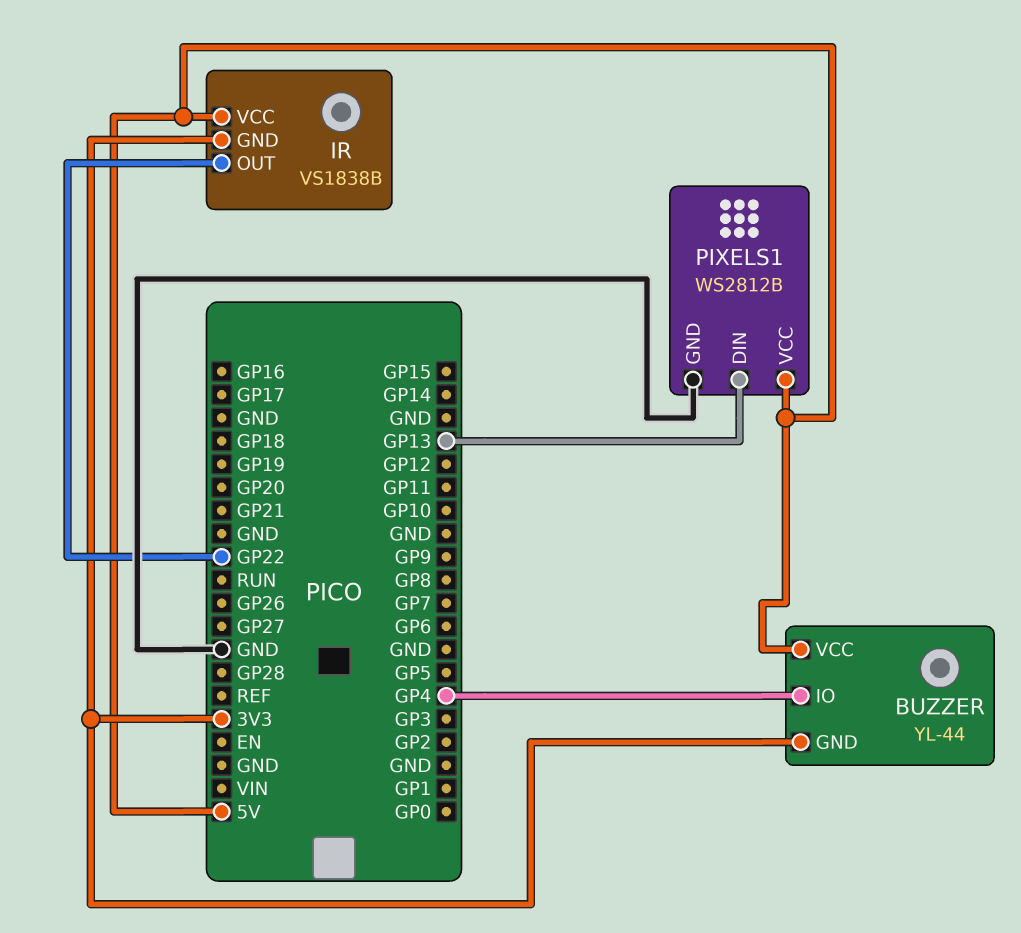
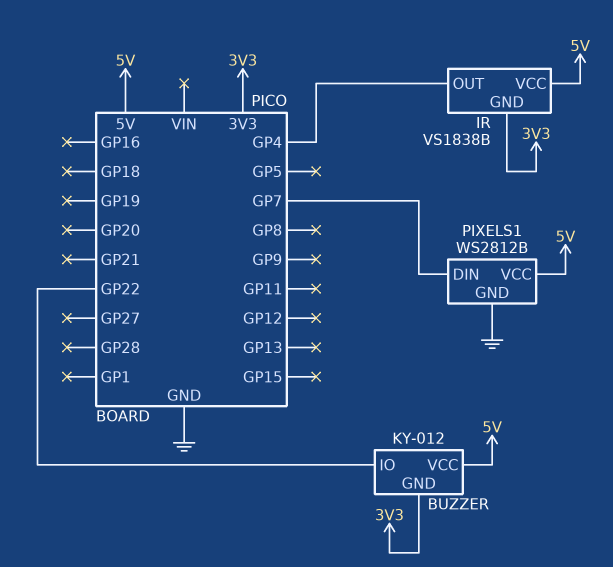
BUZZER: YL-44 -> KY-012
BUZZER pin IO: GP4 -> GP22
IR pin OUT: GP22 -> GP4
PIXELS1 pin DIN: GP13 -> GP7

